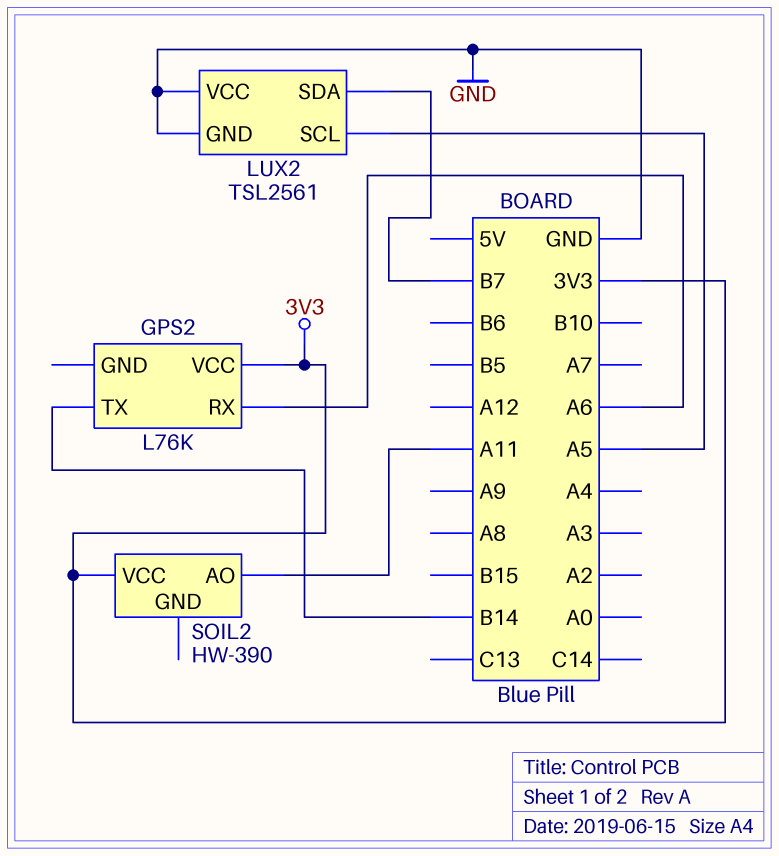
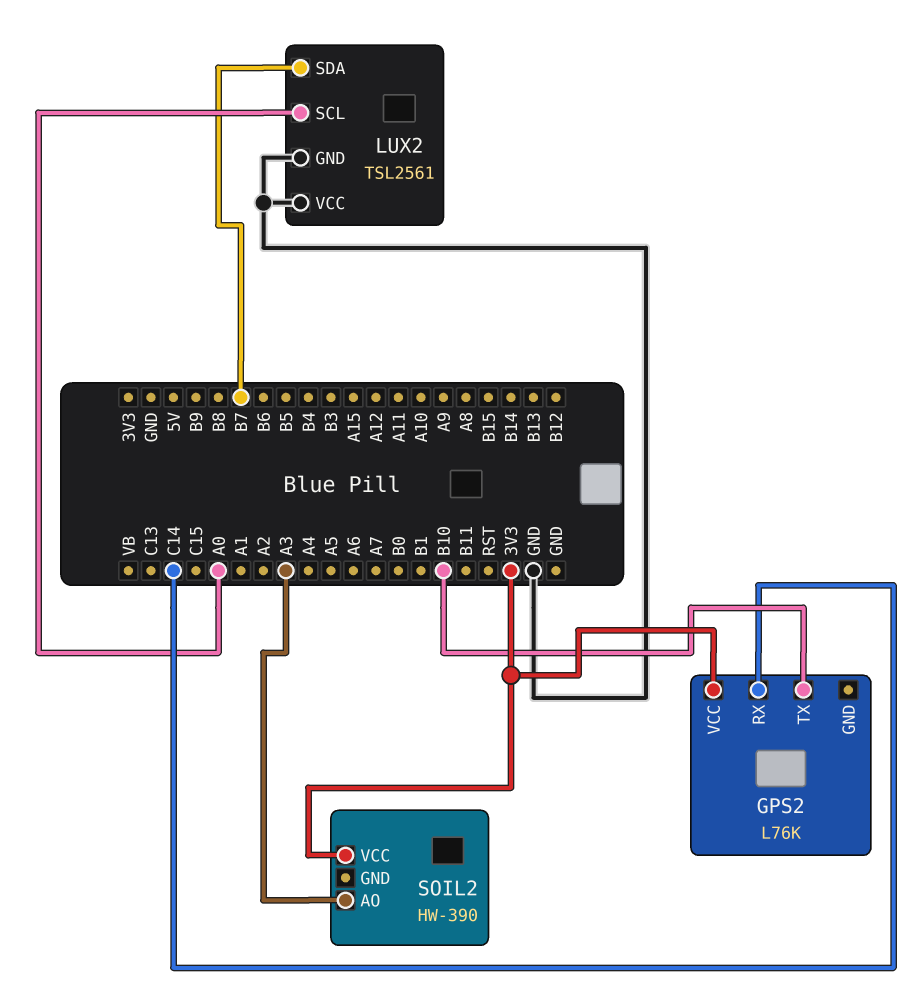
GPS2 pin RX: A6 -> C14
GPS2 pin TX: B14 -> B10
LUX2 pin SCL: A5 -> A0
SOIL2 pin AO: A11 -> A3

